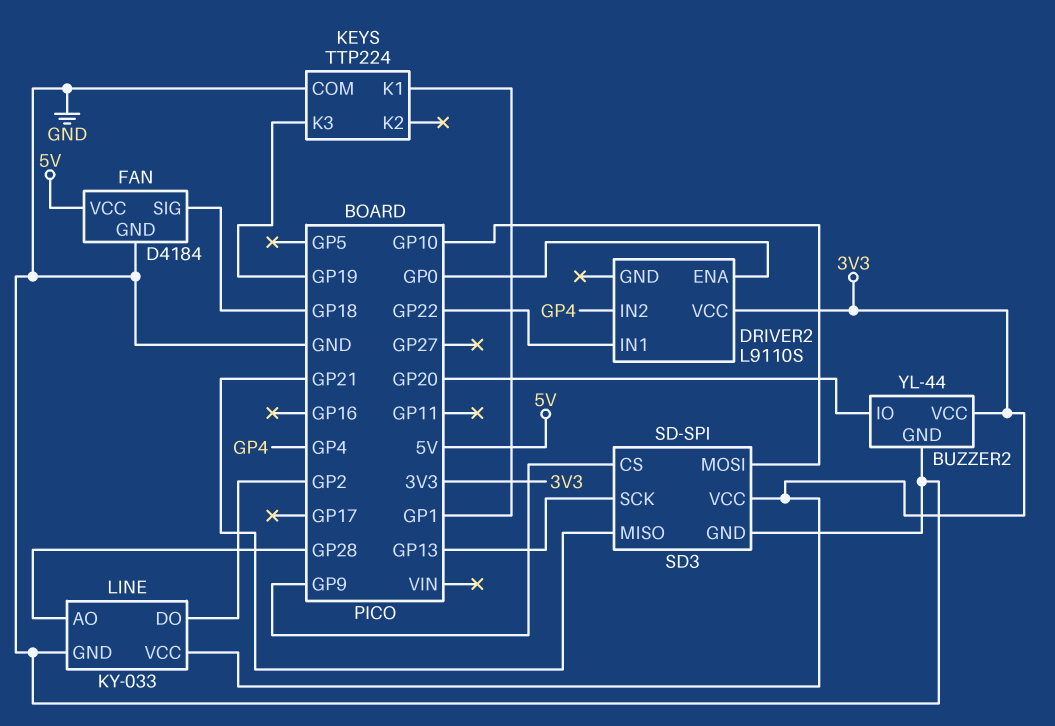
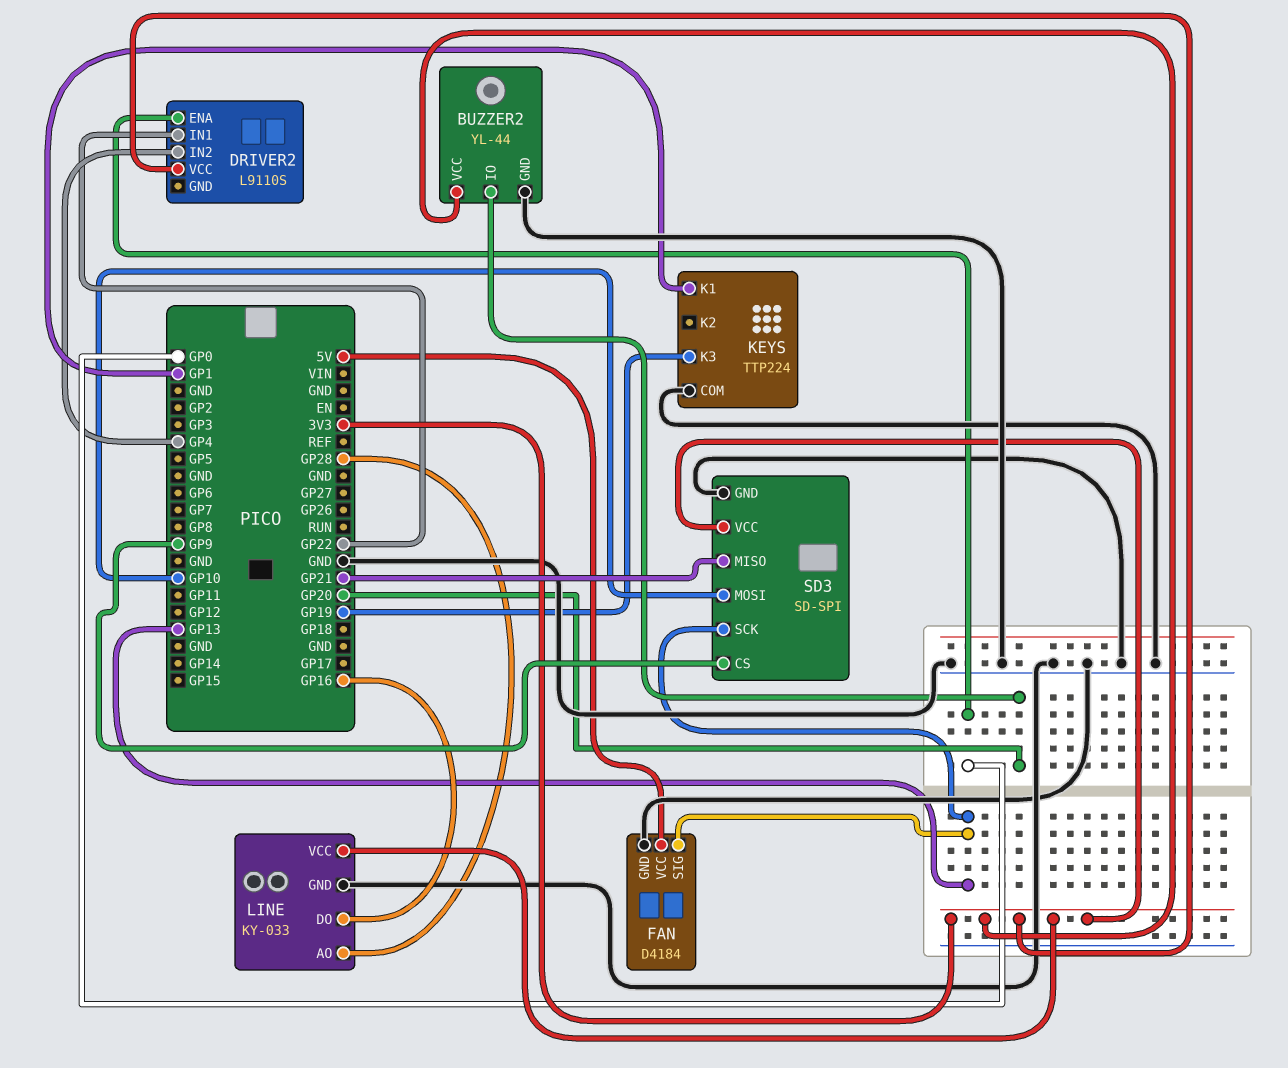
FAN pin SIG: GP18 -> GP13
LINE pin DO: GP2 -> GP16

